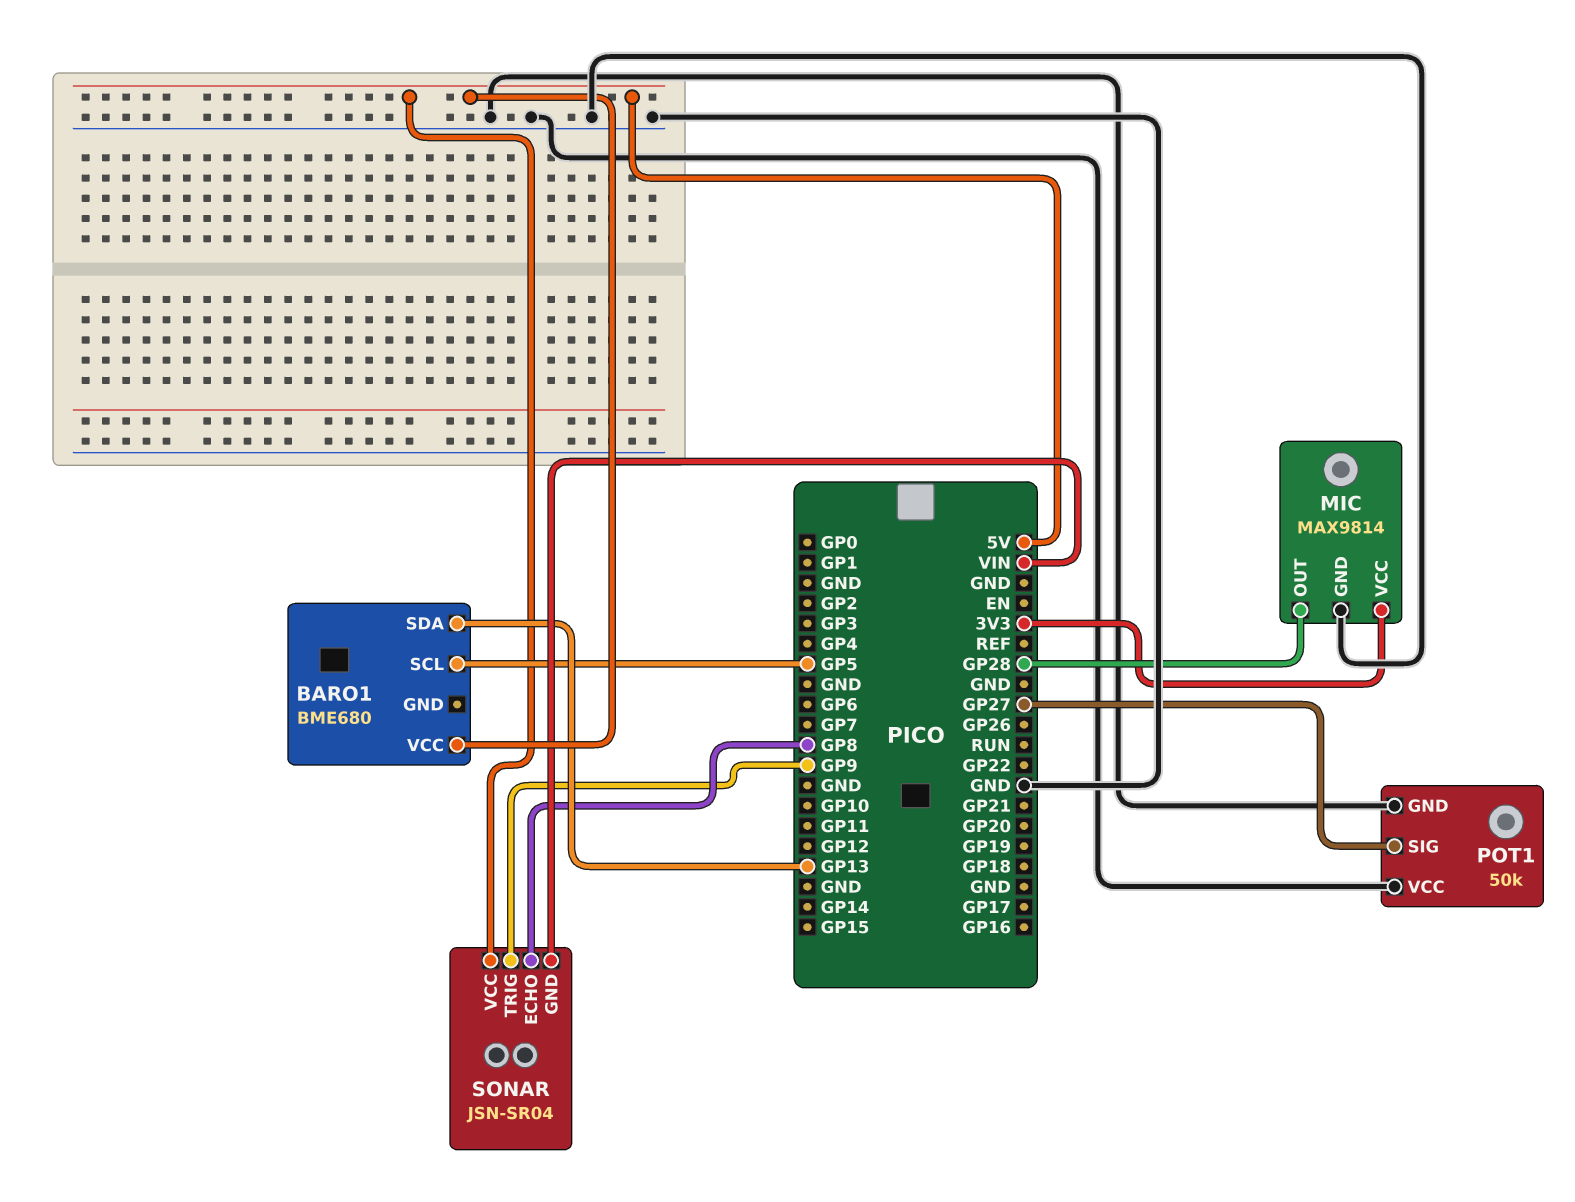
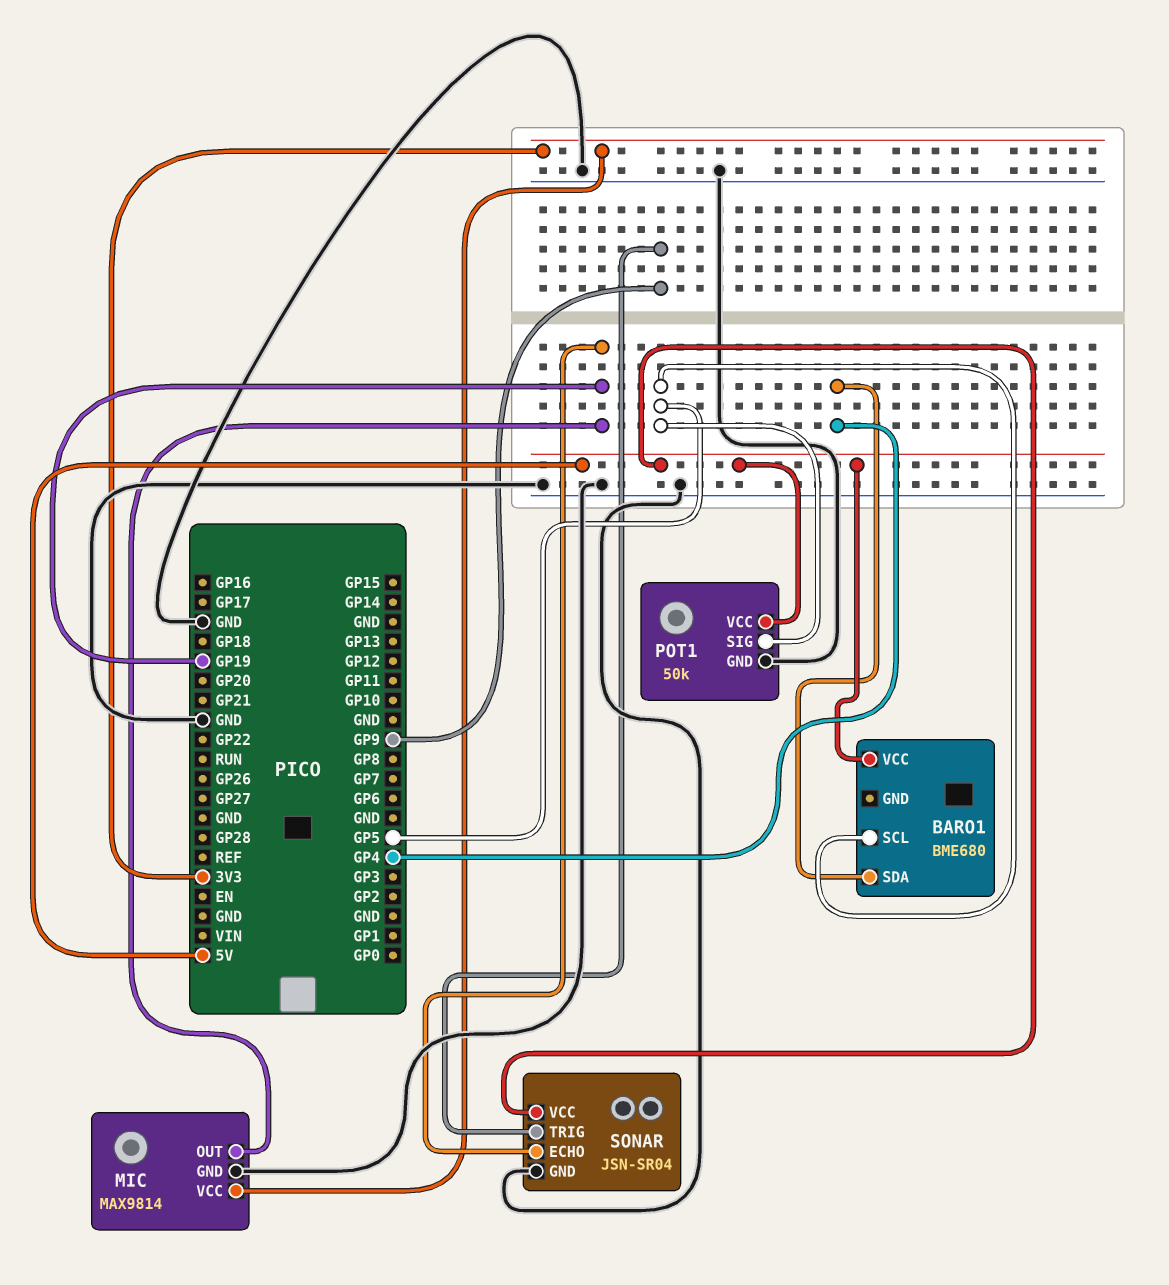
BARO1 pin SDA: GP13 -> GP4
MIC pin OUT: GP28 -> GP19
POT1 pin SIG: GP27 -> GP5
POT1 pin VCC: GND -> 5V
SONAR pin ECHO: GP8 -> GP19
SONAR pin GND: VIN -> GND

